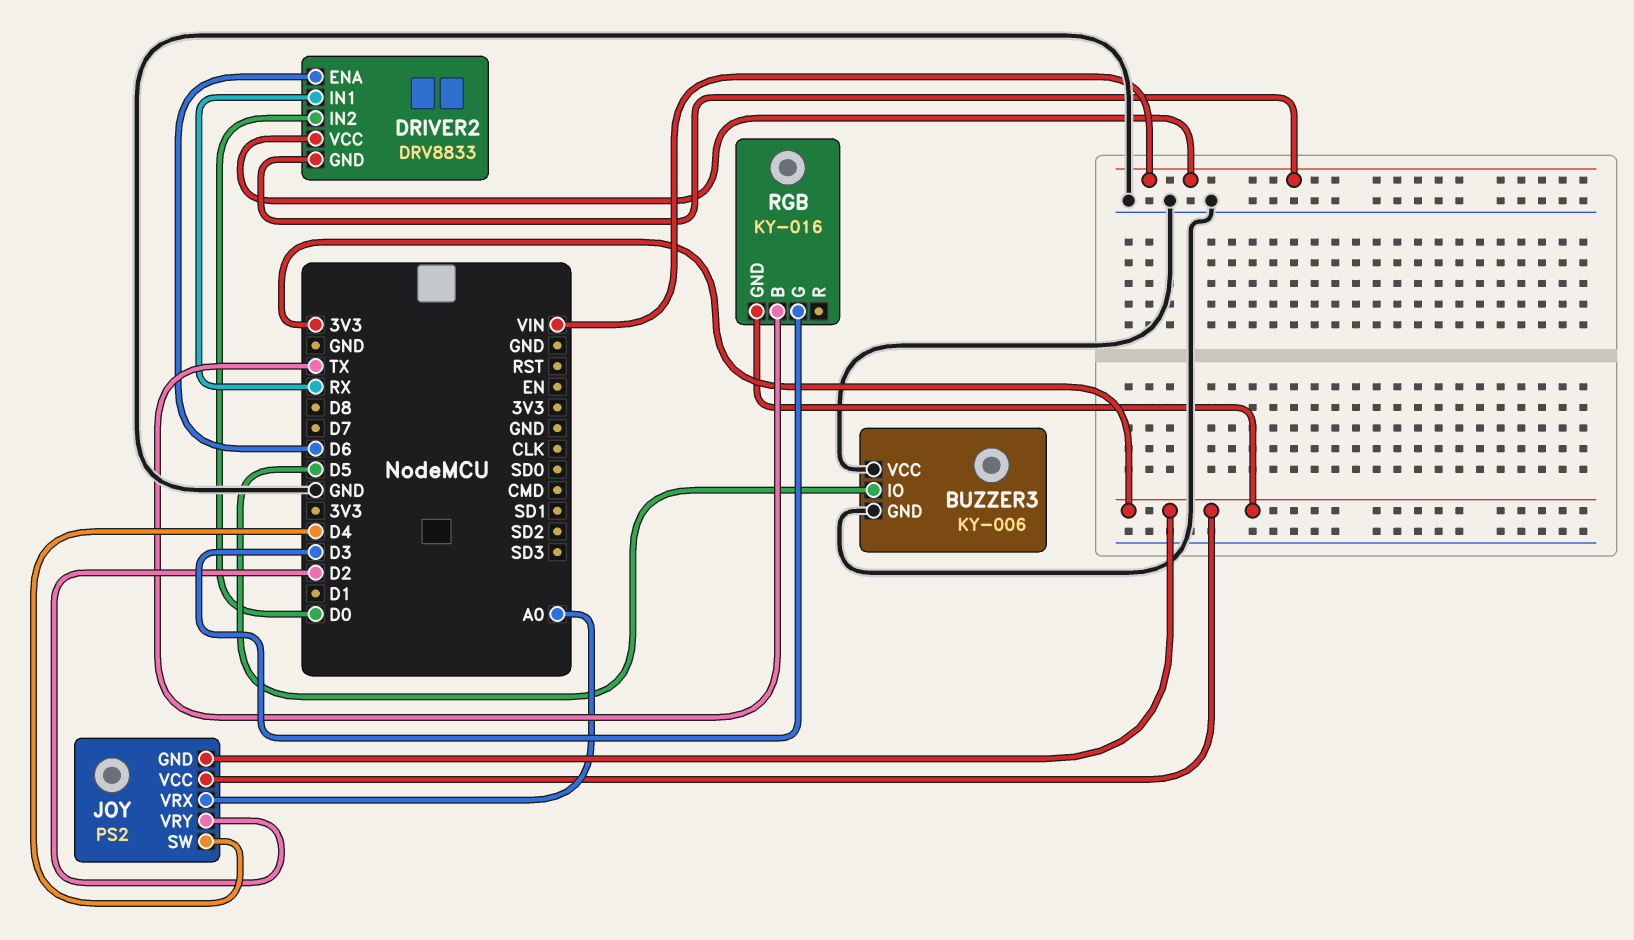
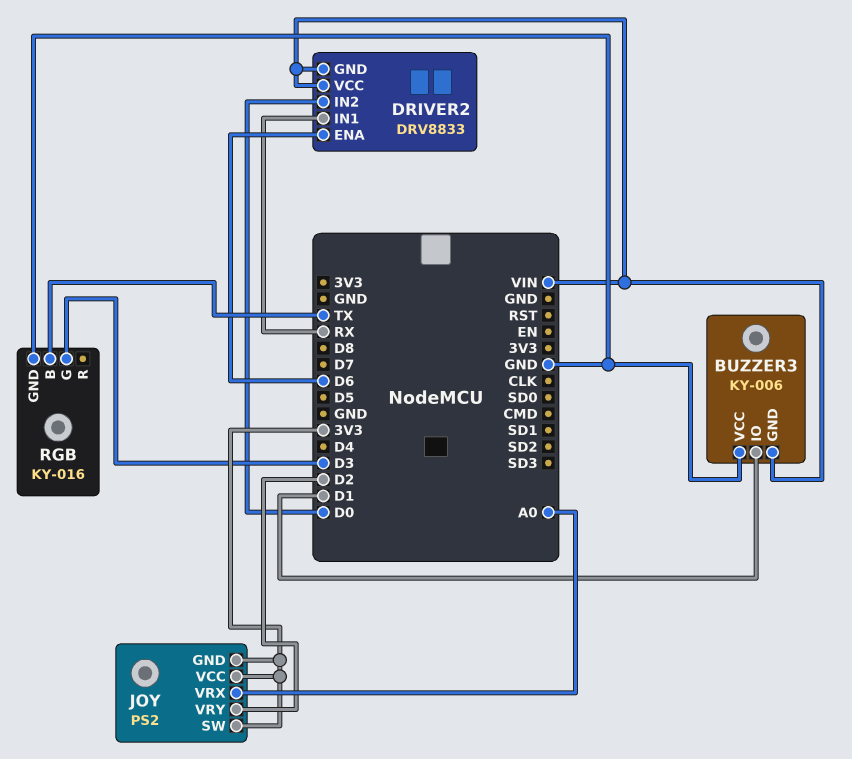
BUZZER3 pin GND: GND -> VIN
BUZZER3 pin IO: D5 -> D1
JOY pin SW: D4 -> 3V3
RGB pin GND: 3V3 -> GND

